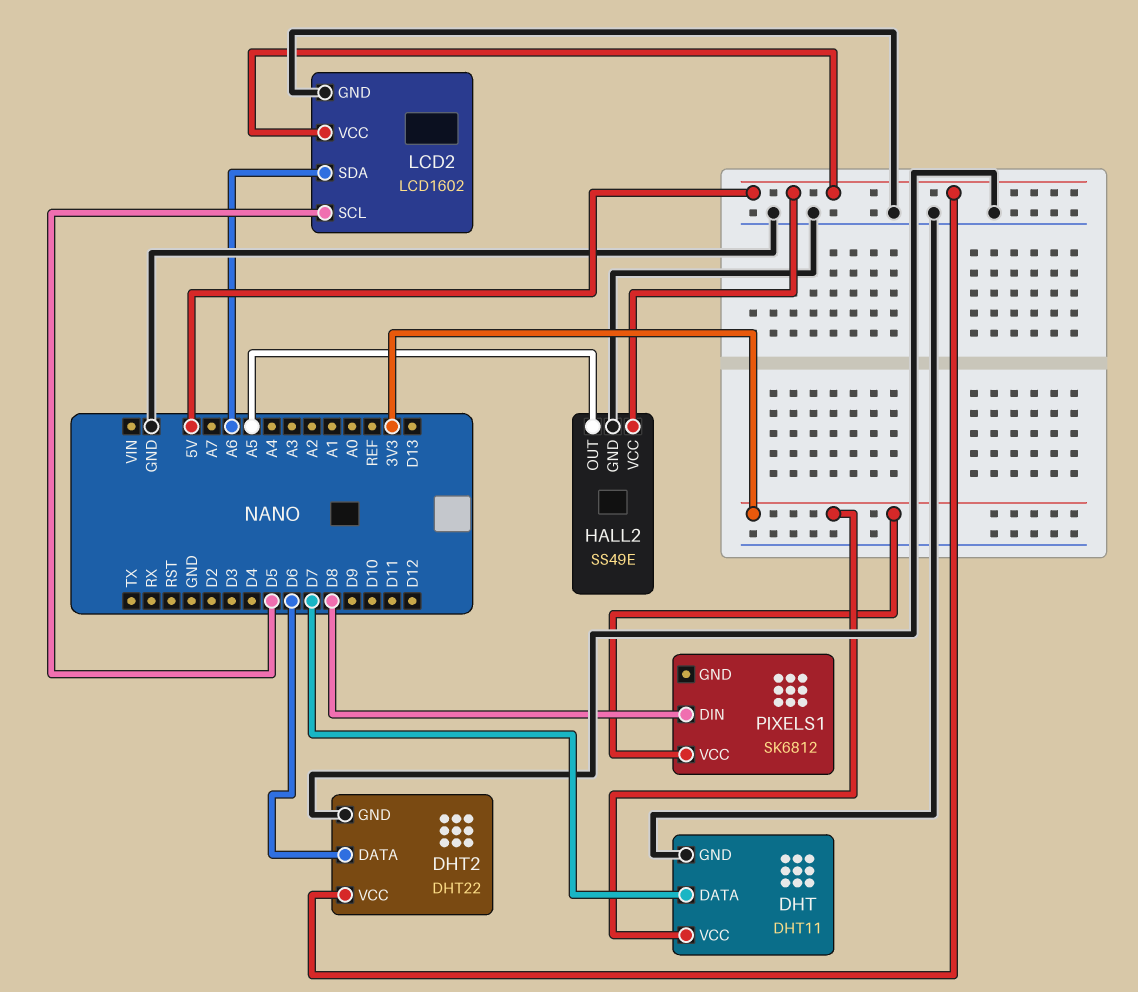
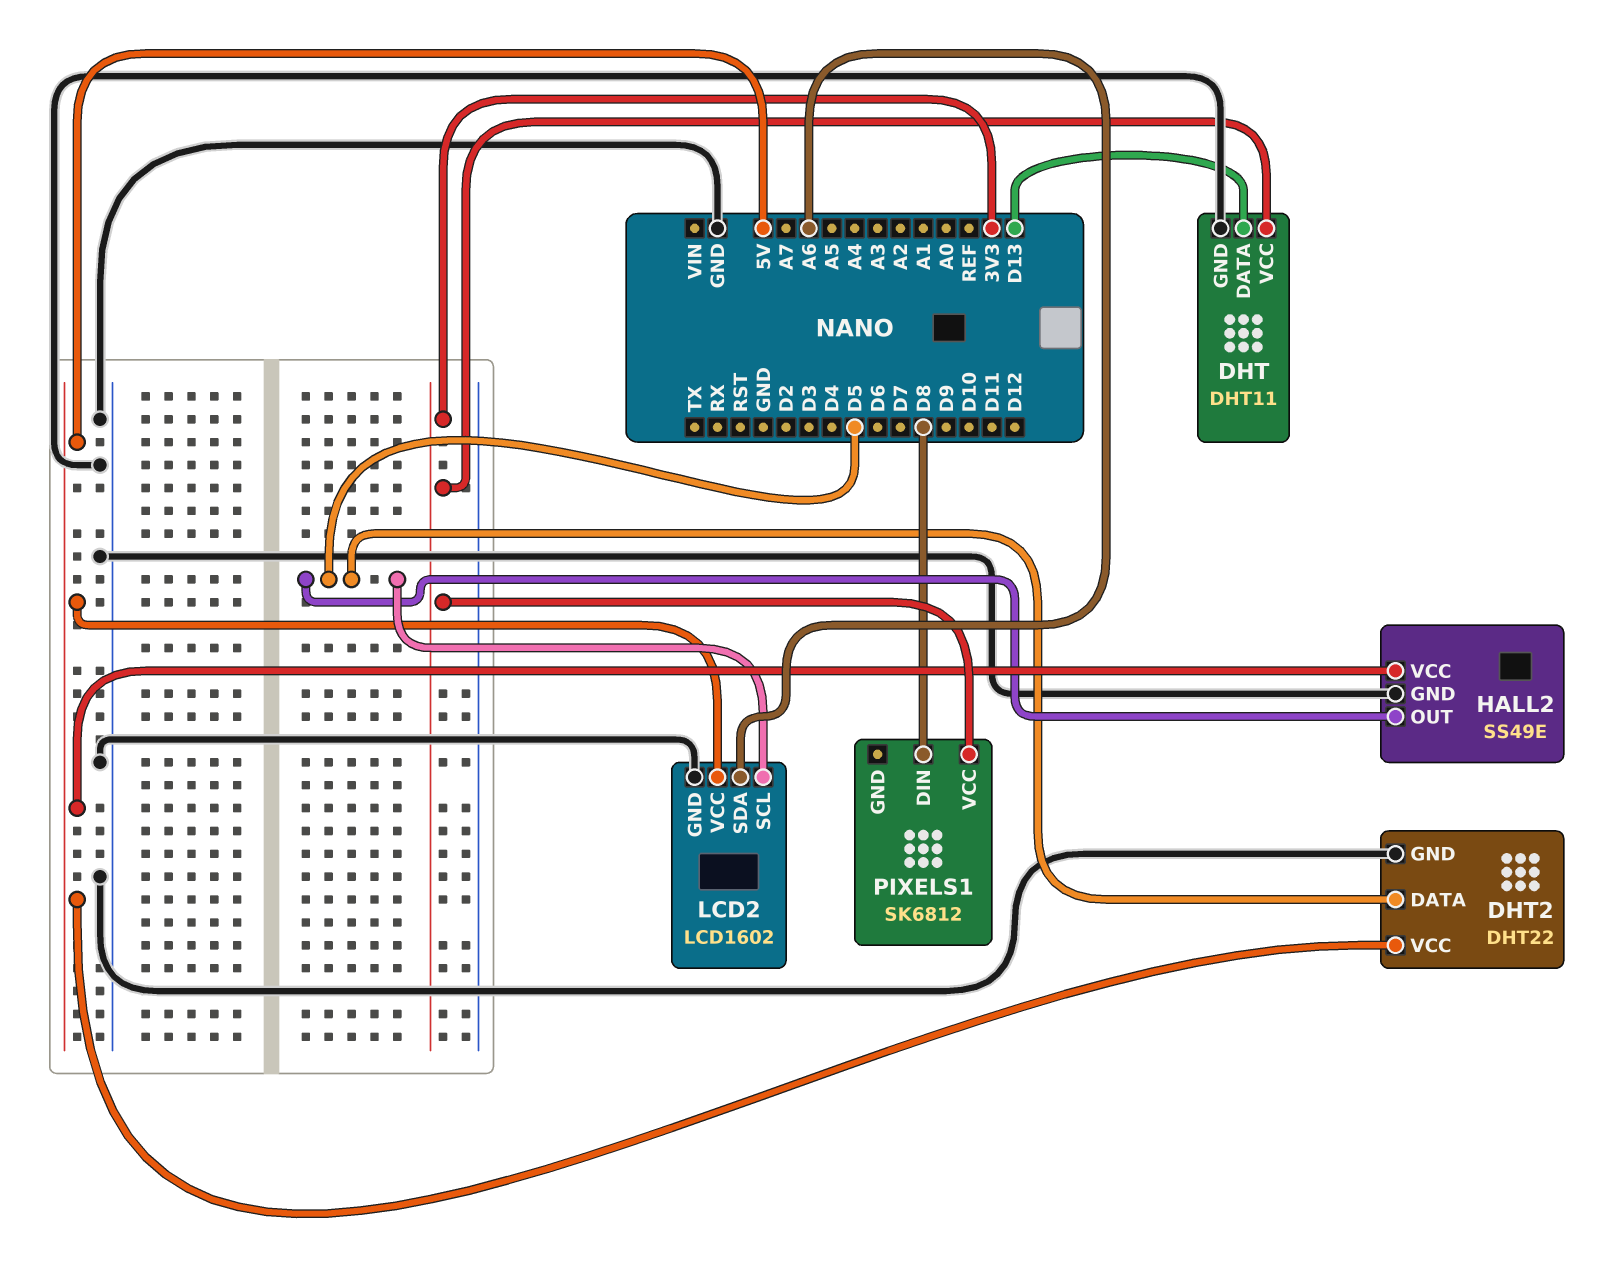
DHT pin DATA: D7 -> D13
DHT2 pin DATA: D6 -> D5
HALL2 pin OUT: A5 -> D5

